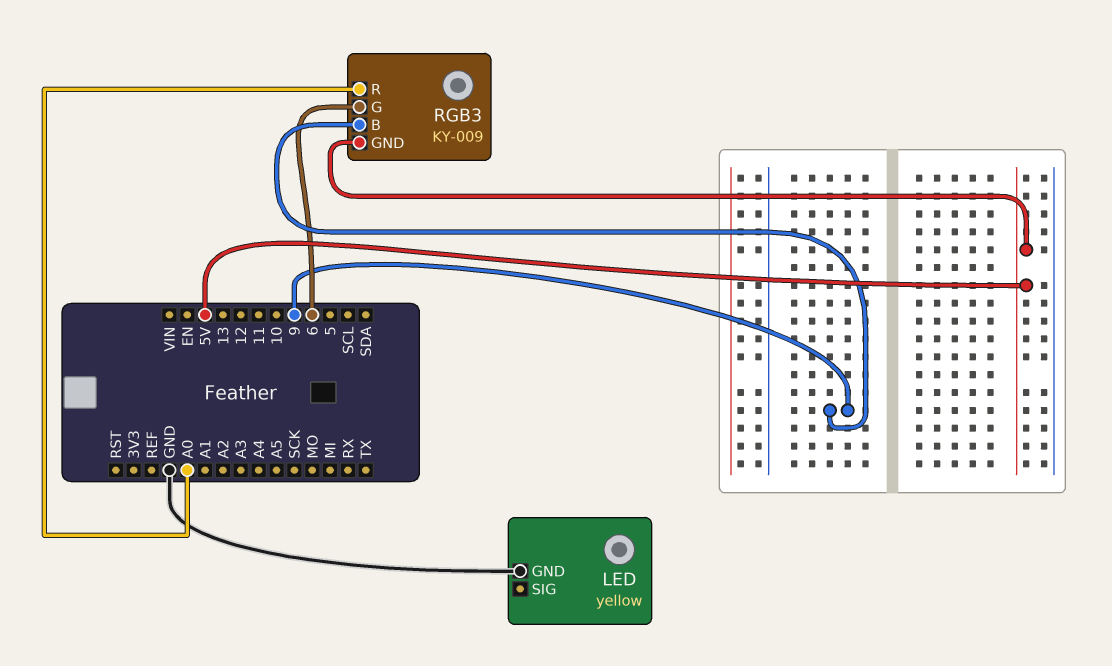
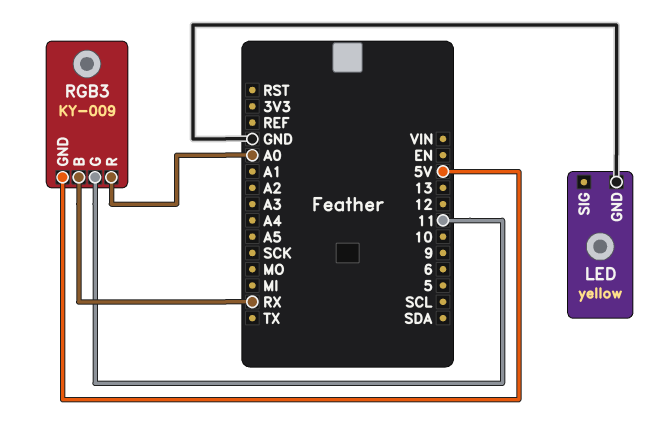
RGB3 pin B: 9 -> RX
RGB3 pin G: 6 -> 11

